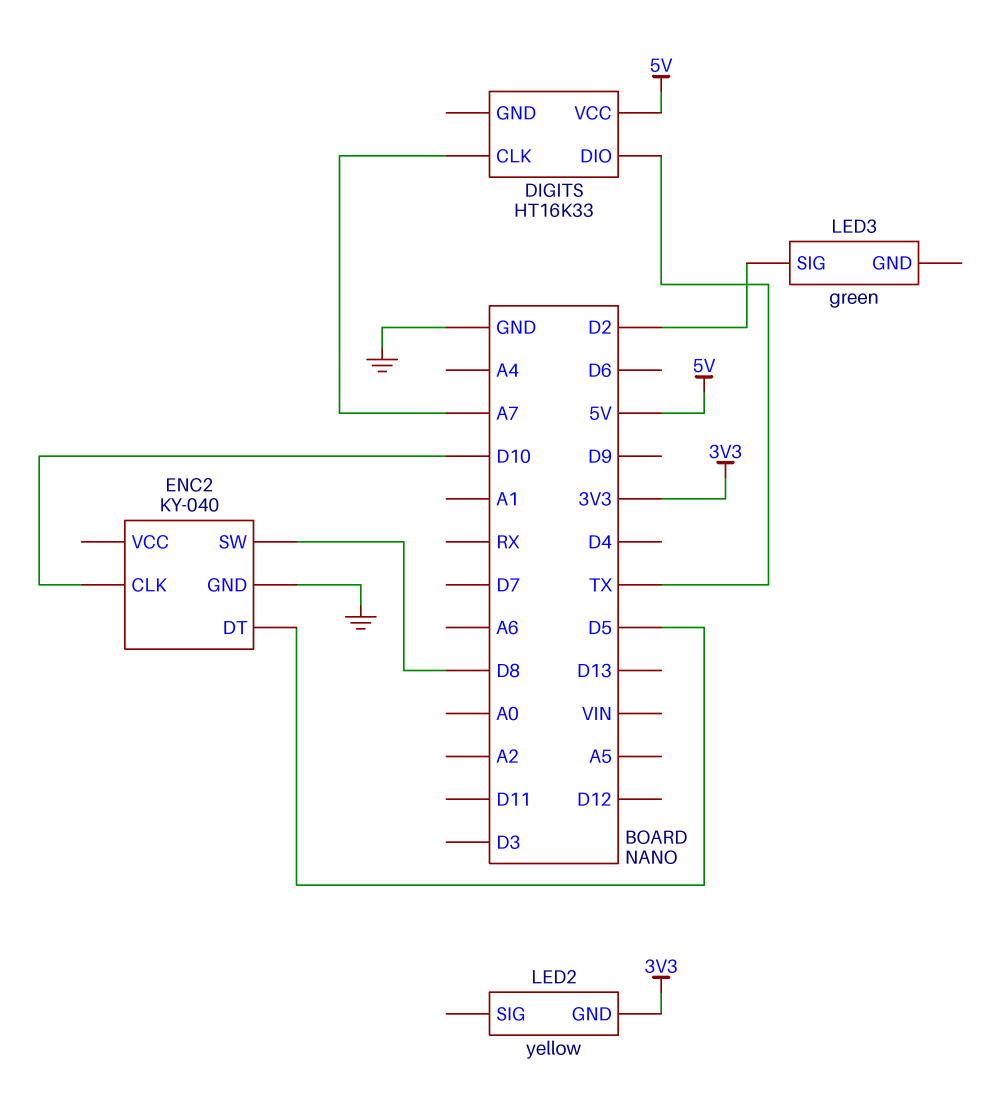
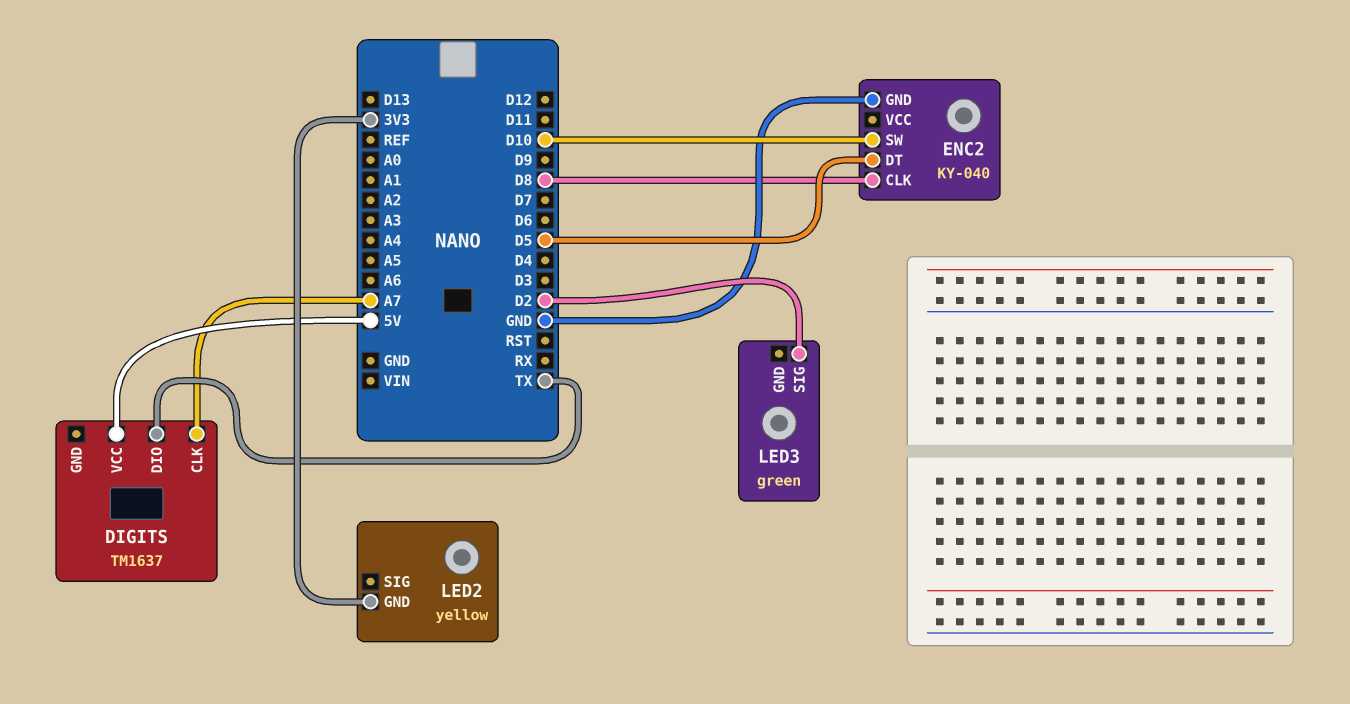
DIGITS: HT16K33 -> TM1637
ENC2 pin CLK: D10 -> D8
ENC2 pin SW: D8 -> D10

